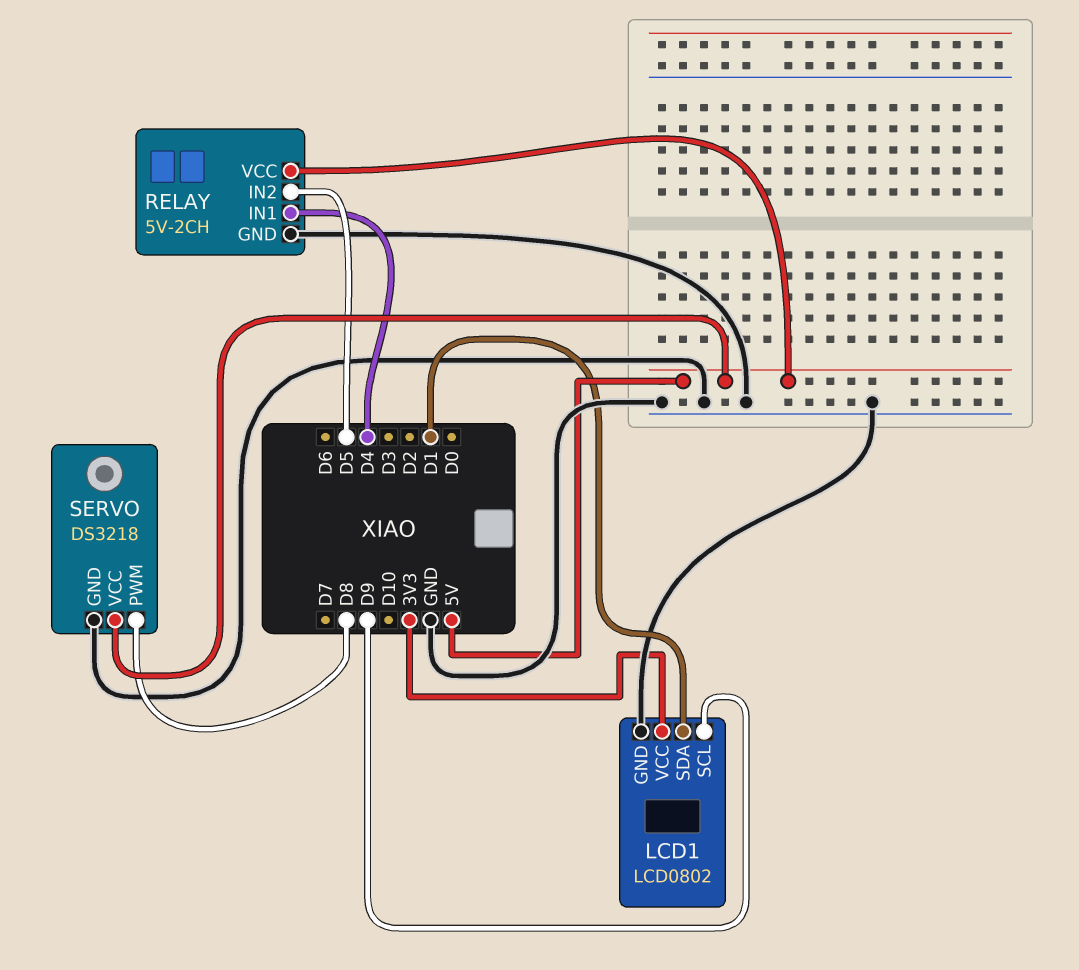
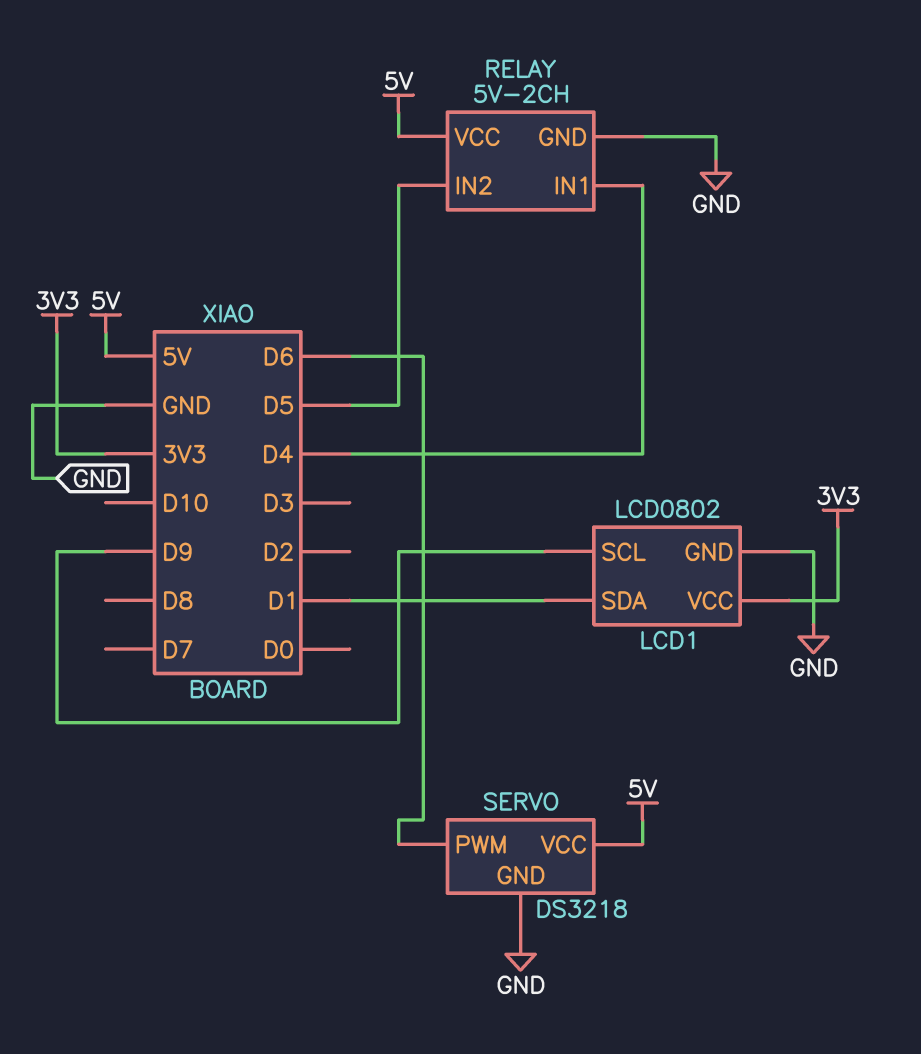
SERVO pin PWM: D8 -> D6

